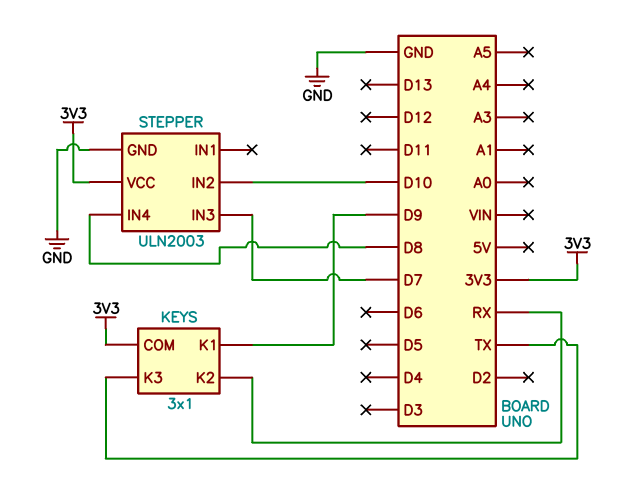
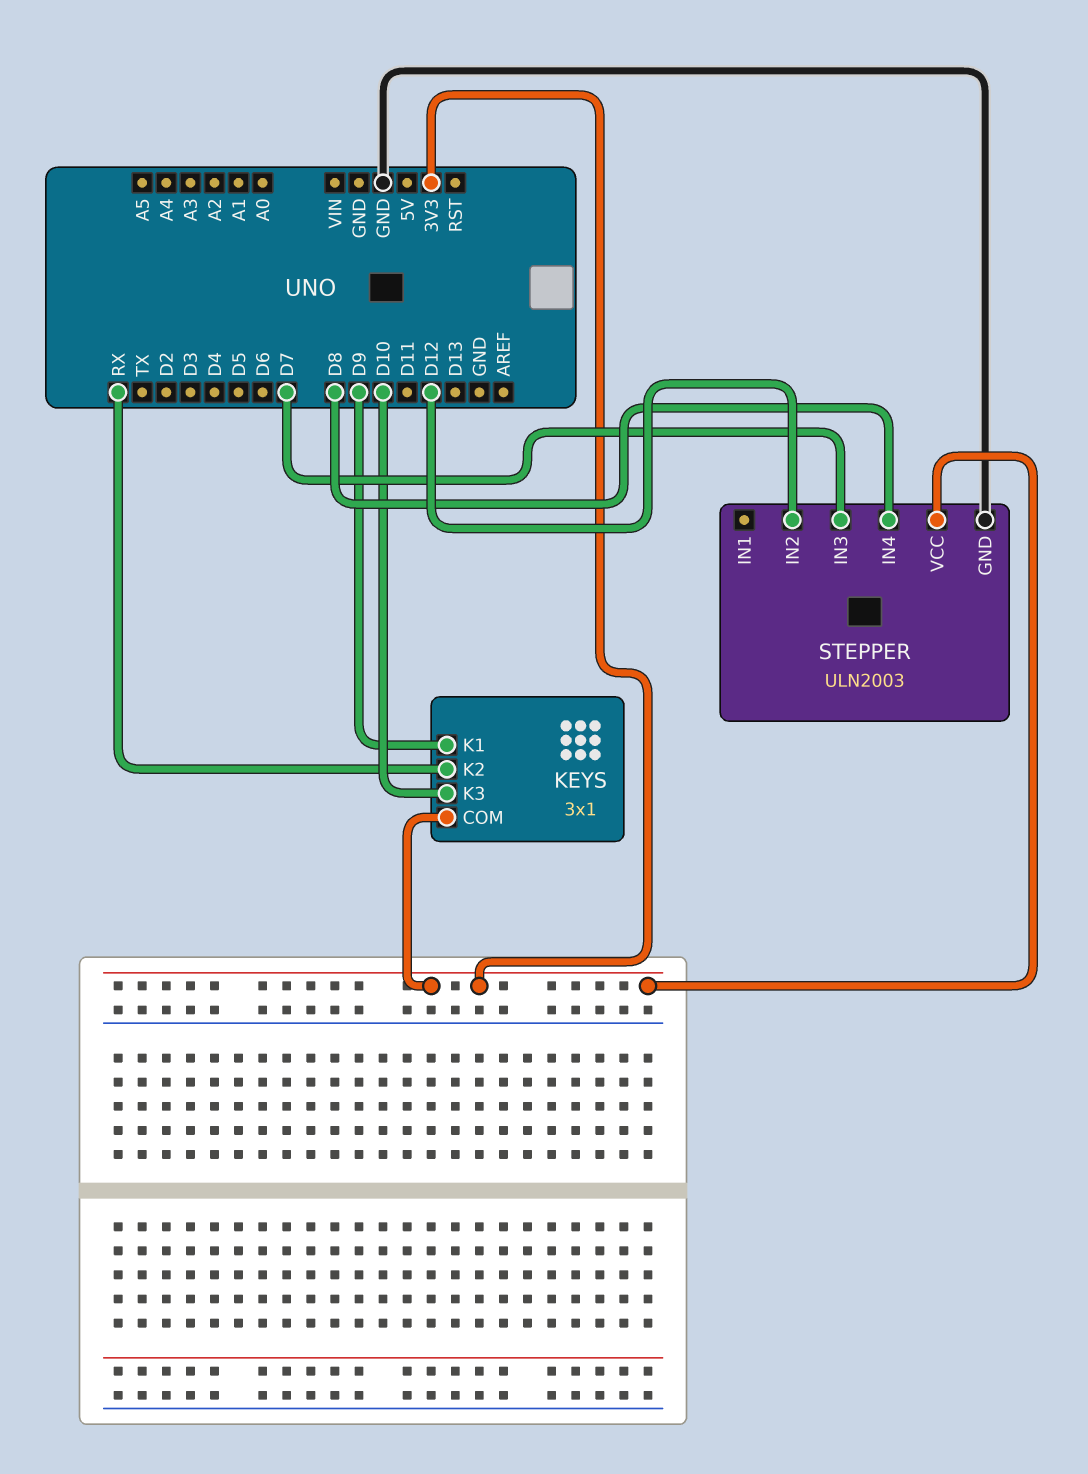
KEYS pin K3: TX -> D10
STEPPER pin IN2: D10 -> D12

